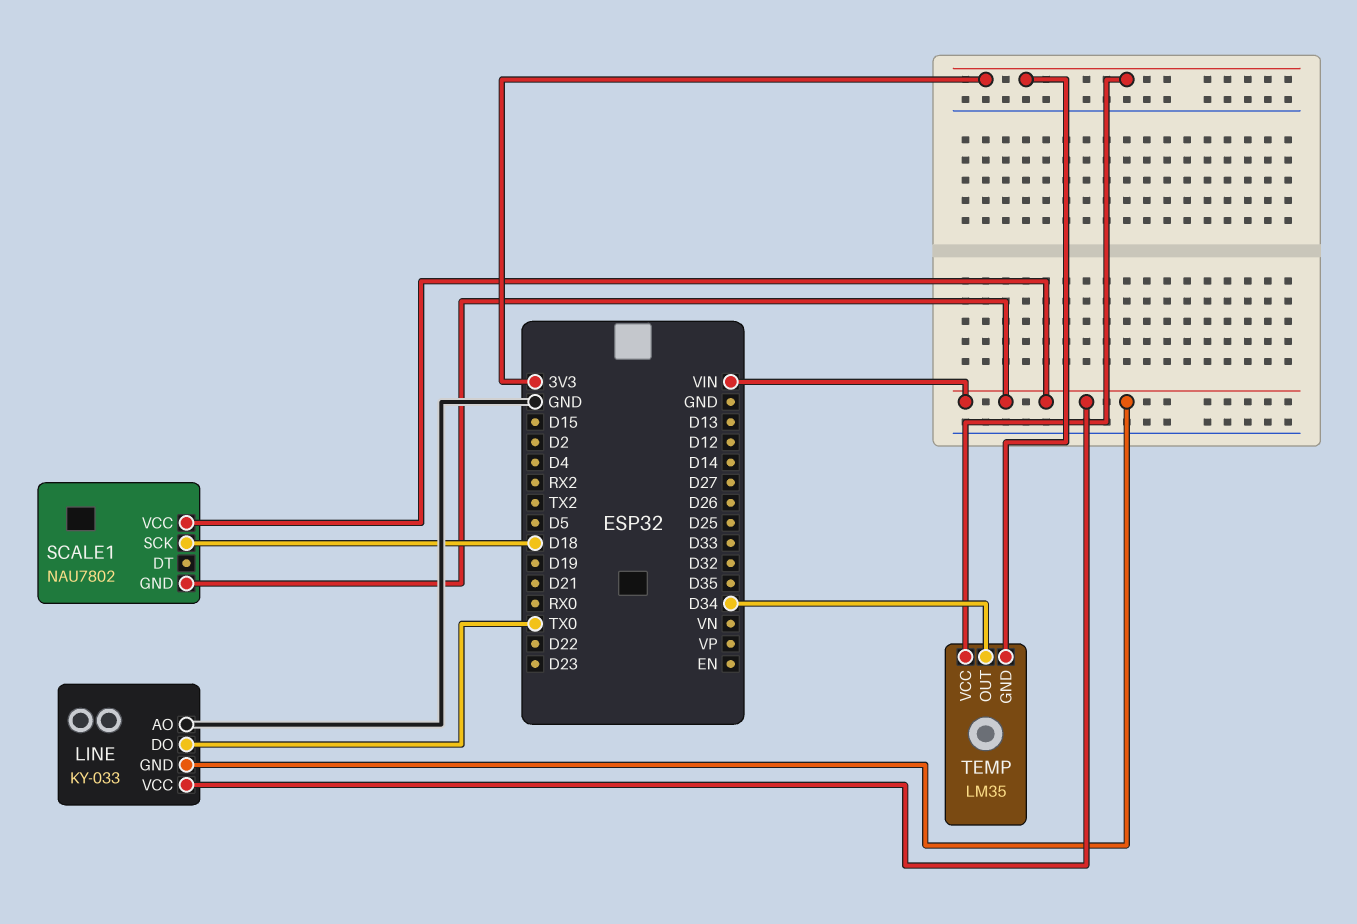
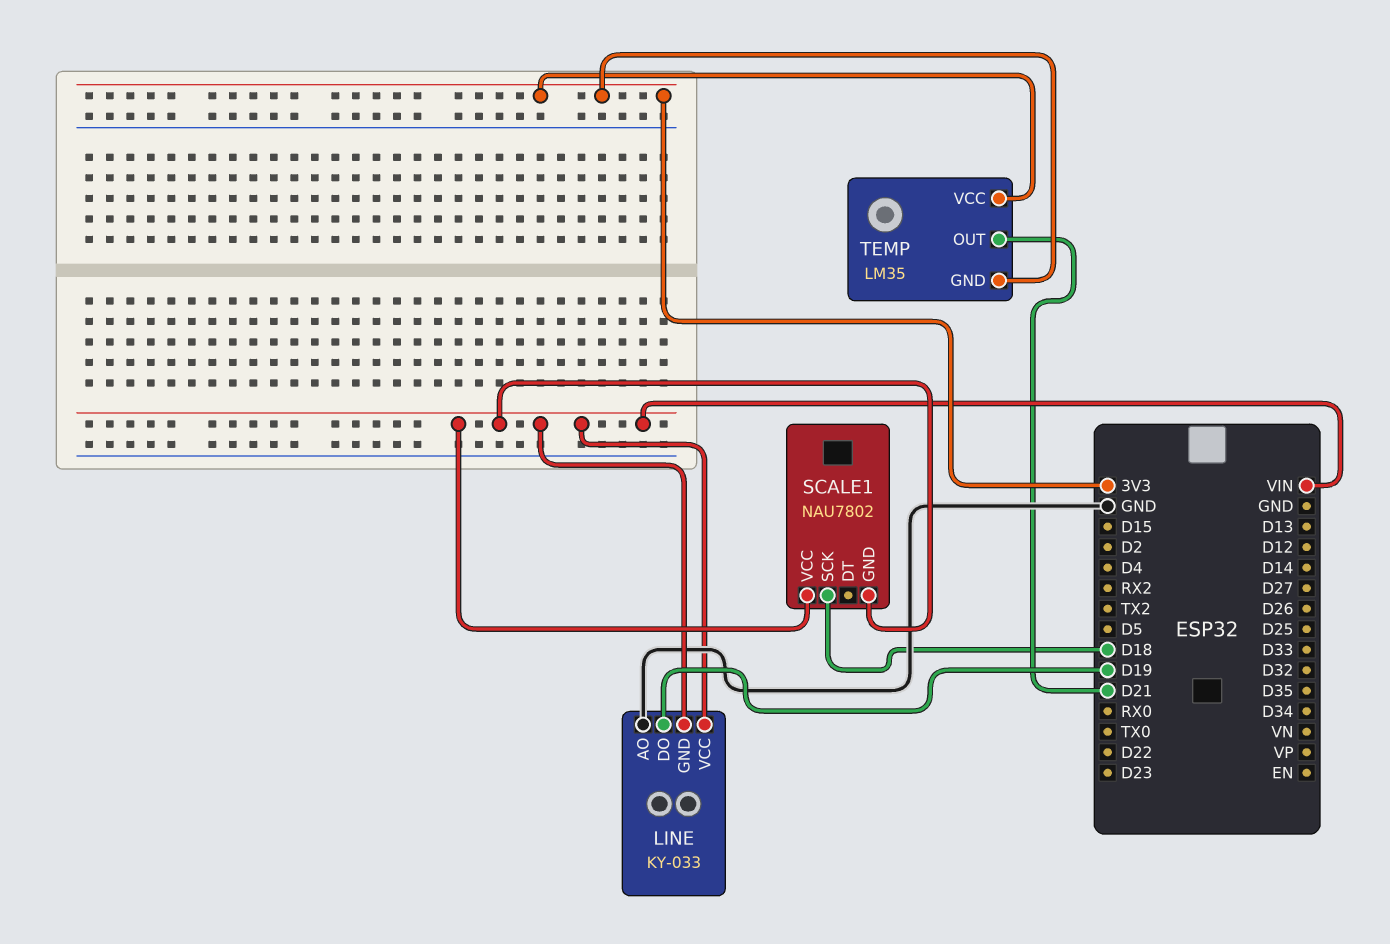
LINE pin DO: TX0 -> D19
TEMP pin OUT: D34 -> D21

